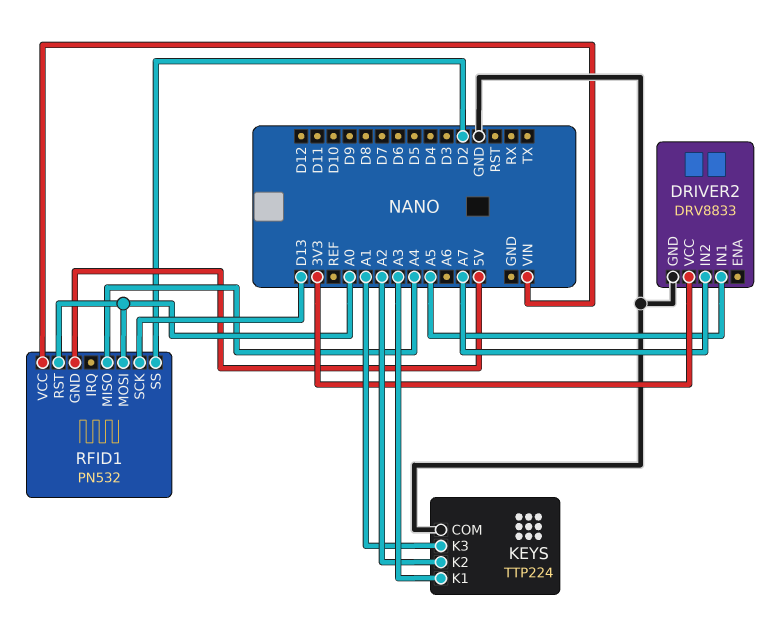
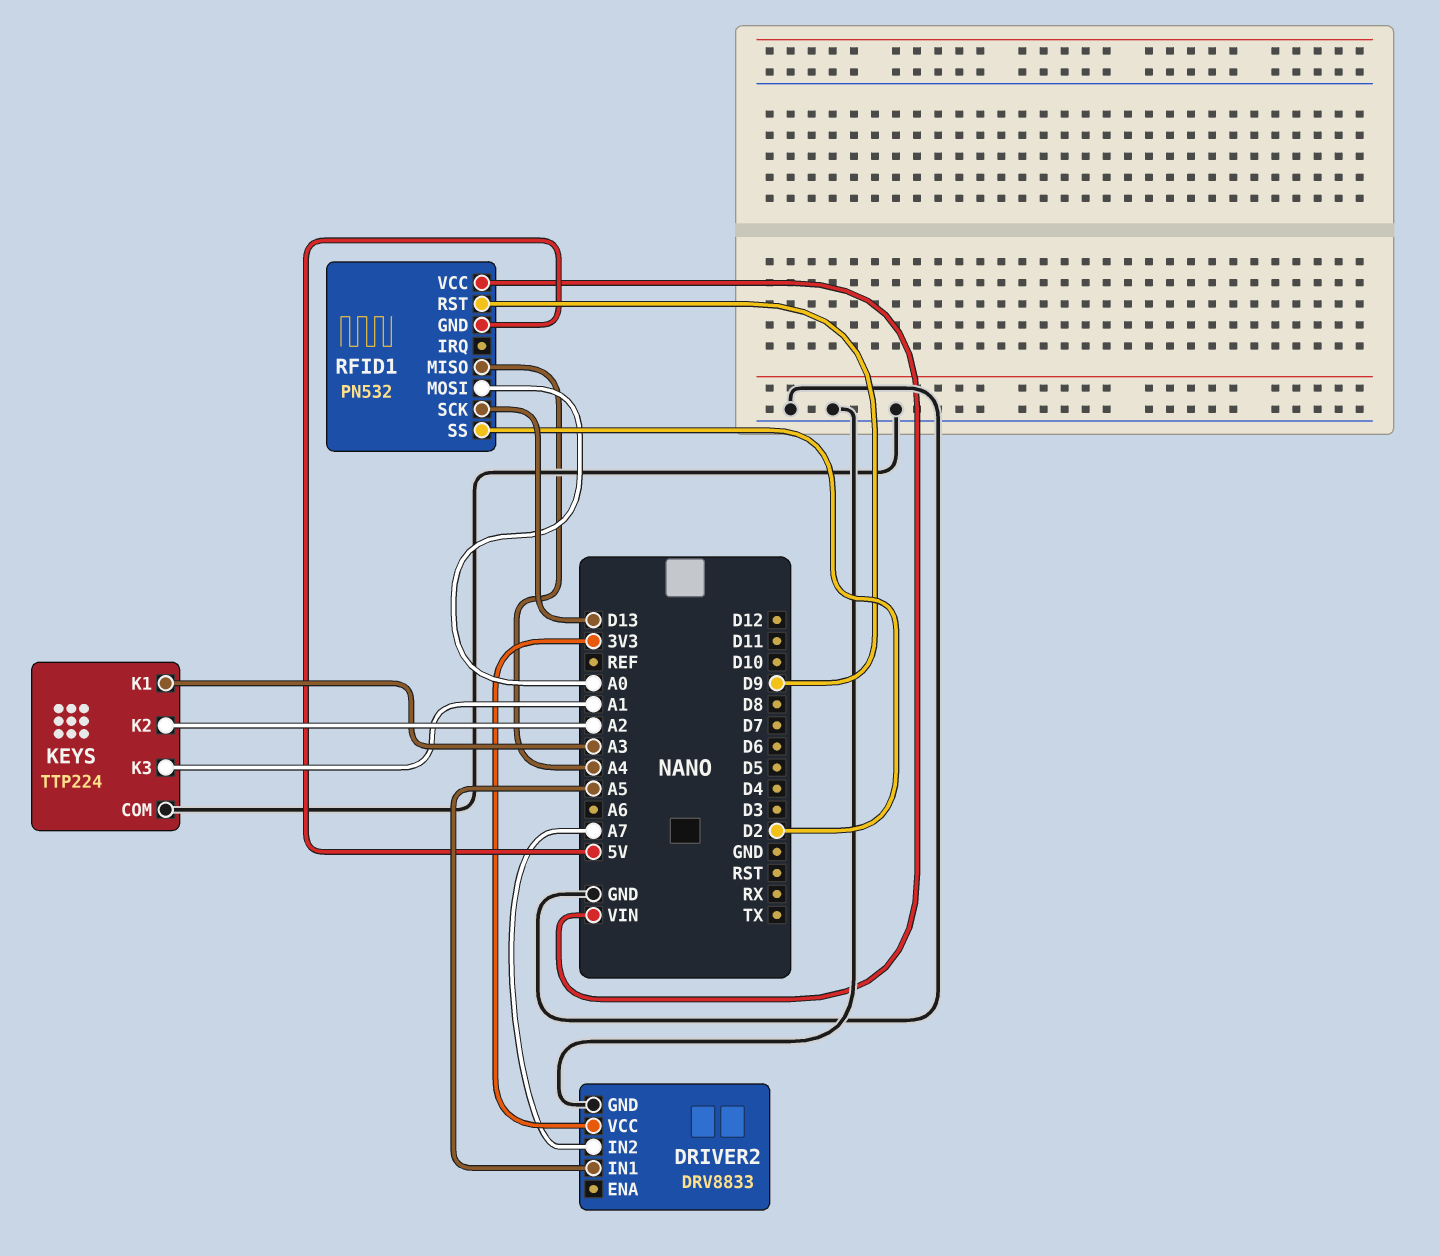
RFID1 pin RST: A0 -> D9

